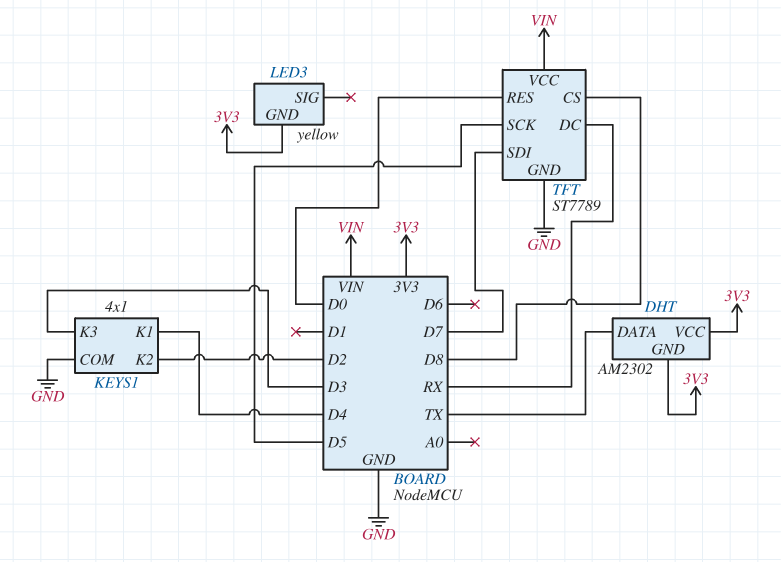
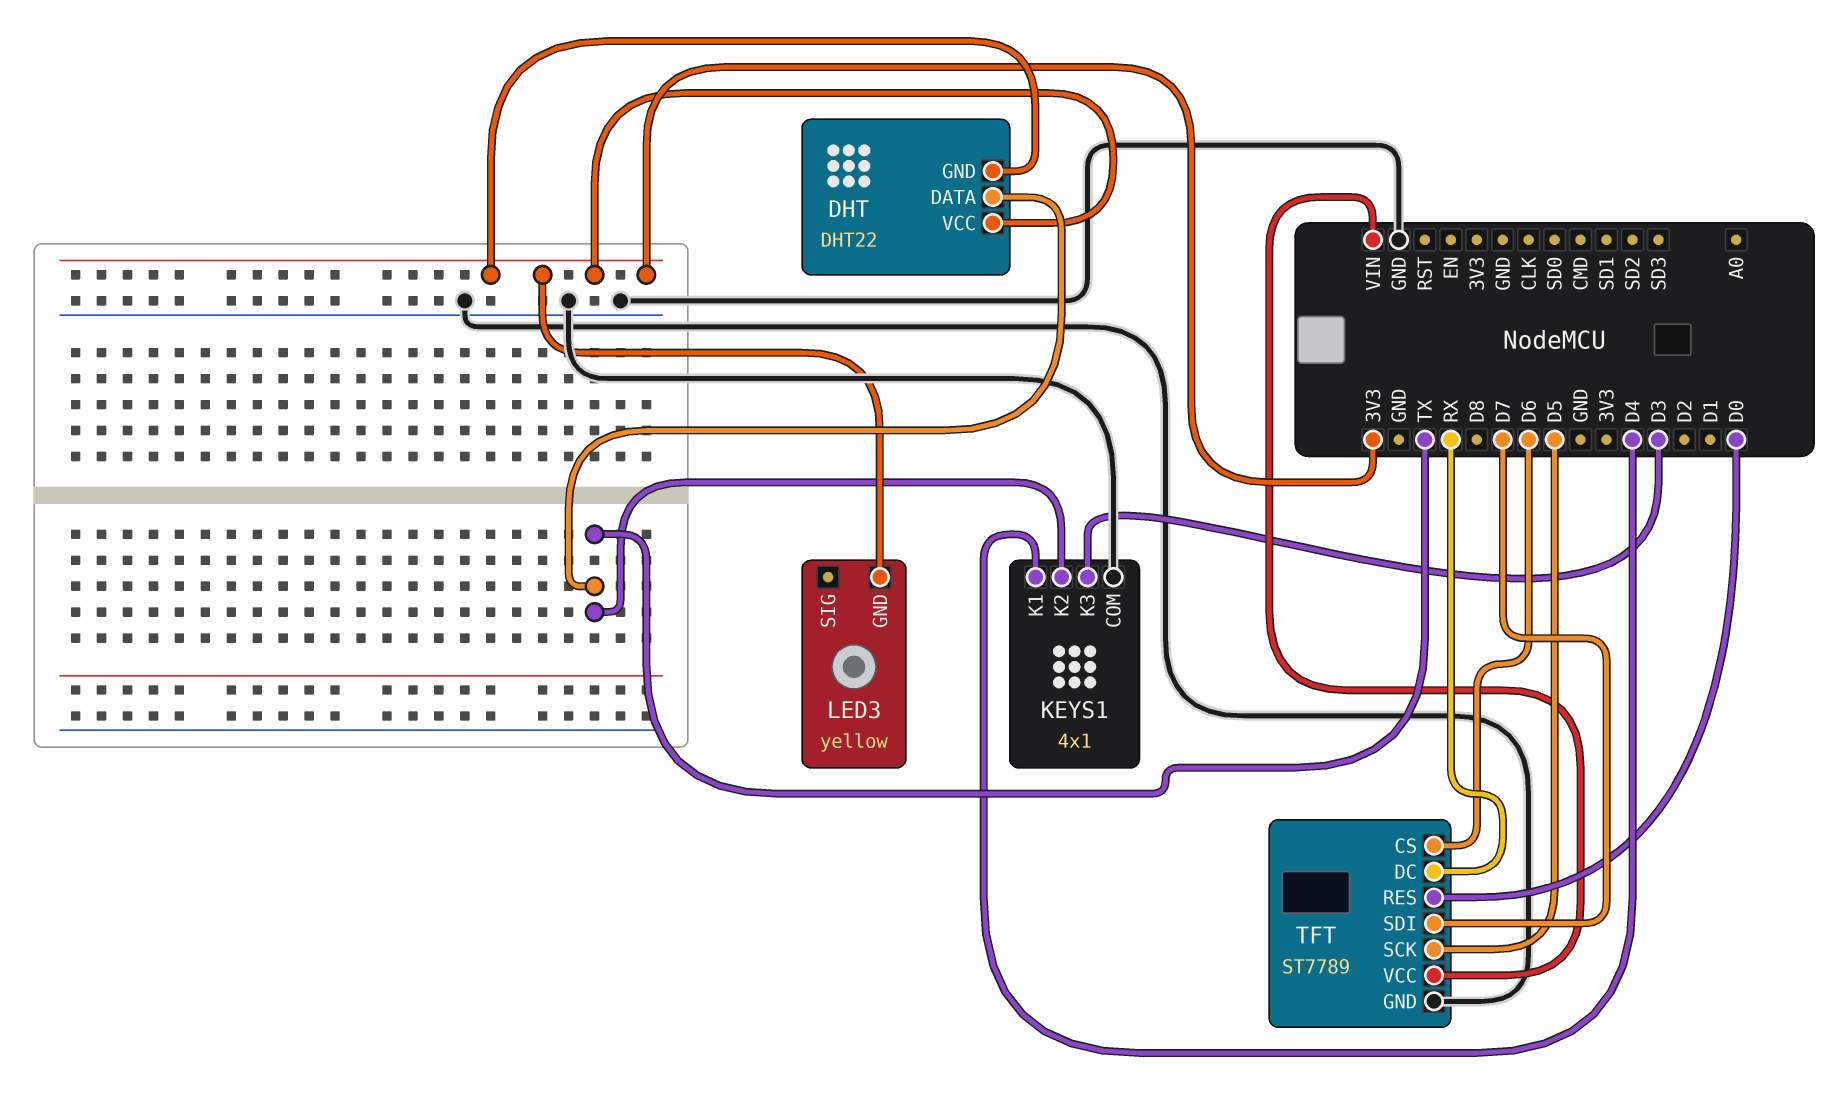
DHT: AM2302 -> DHT22
KEYS1 pin K2: D2 -> TX
TFT pin CS: D8 -> D6

